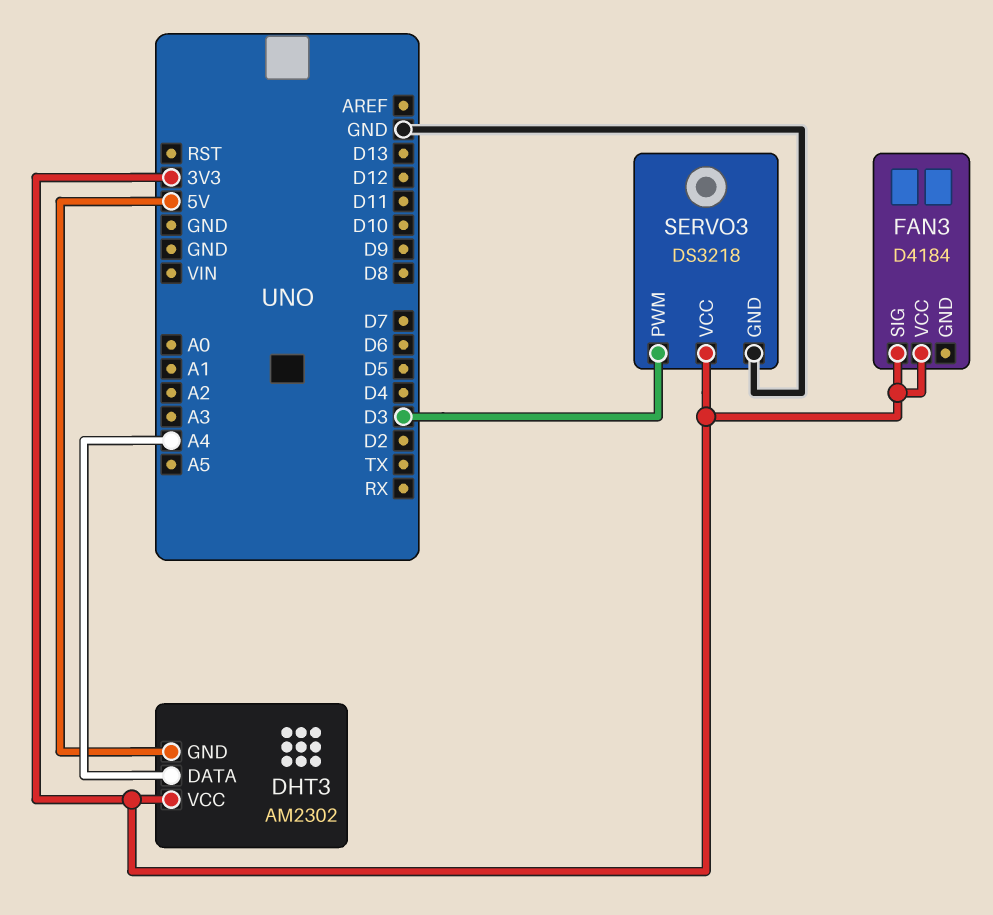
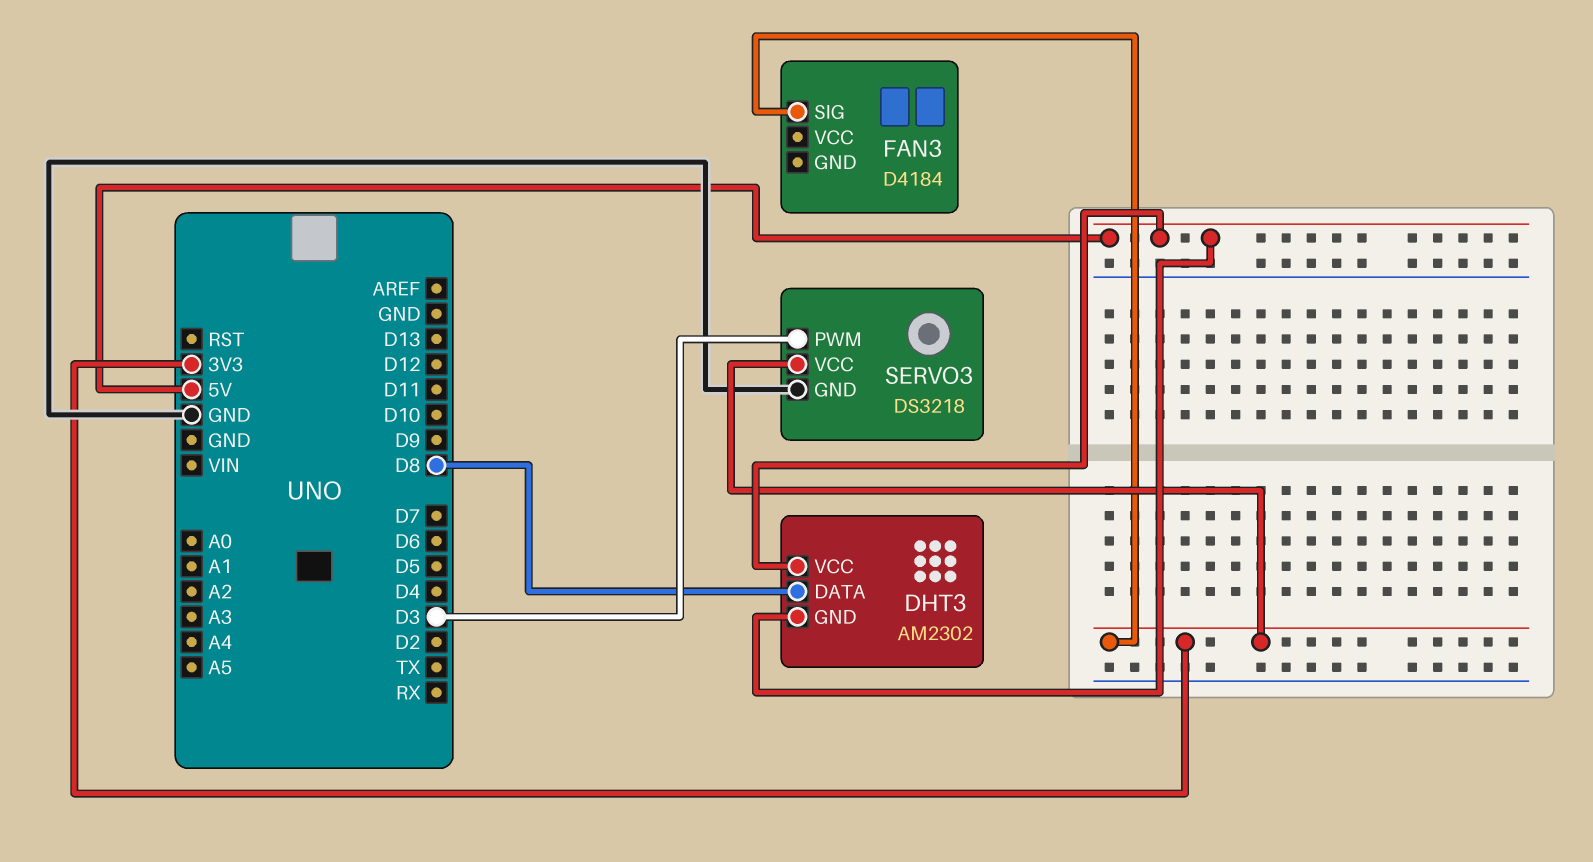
DHT3 pin DATA: A4 -> D8
DHT3 pin VCC: 3V3 -> 5V
FAN3 pin VCC: 3V3 -> none

